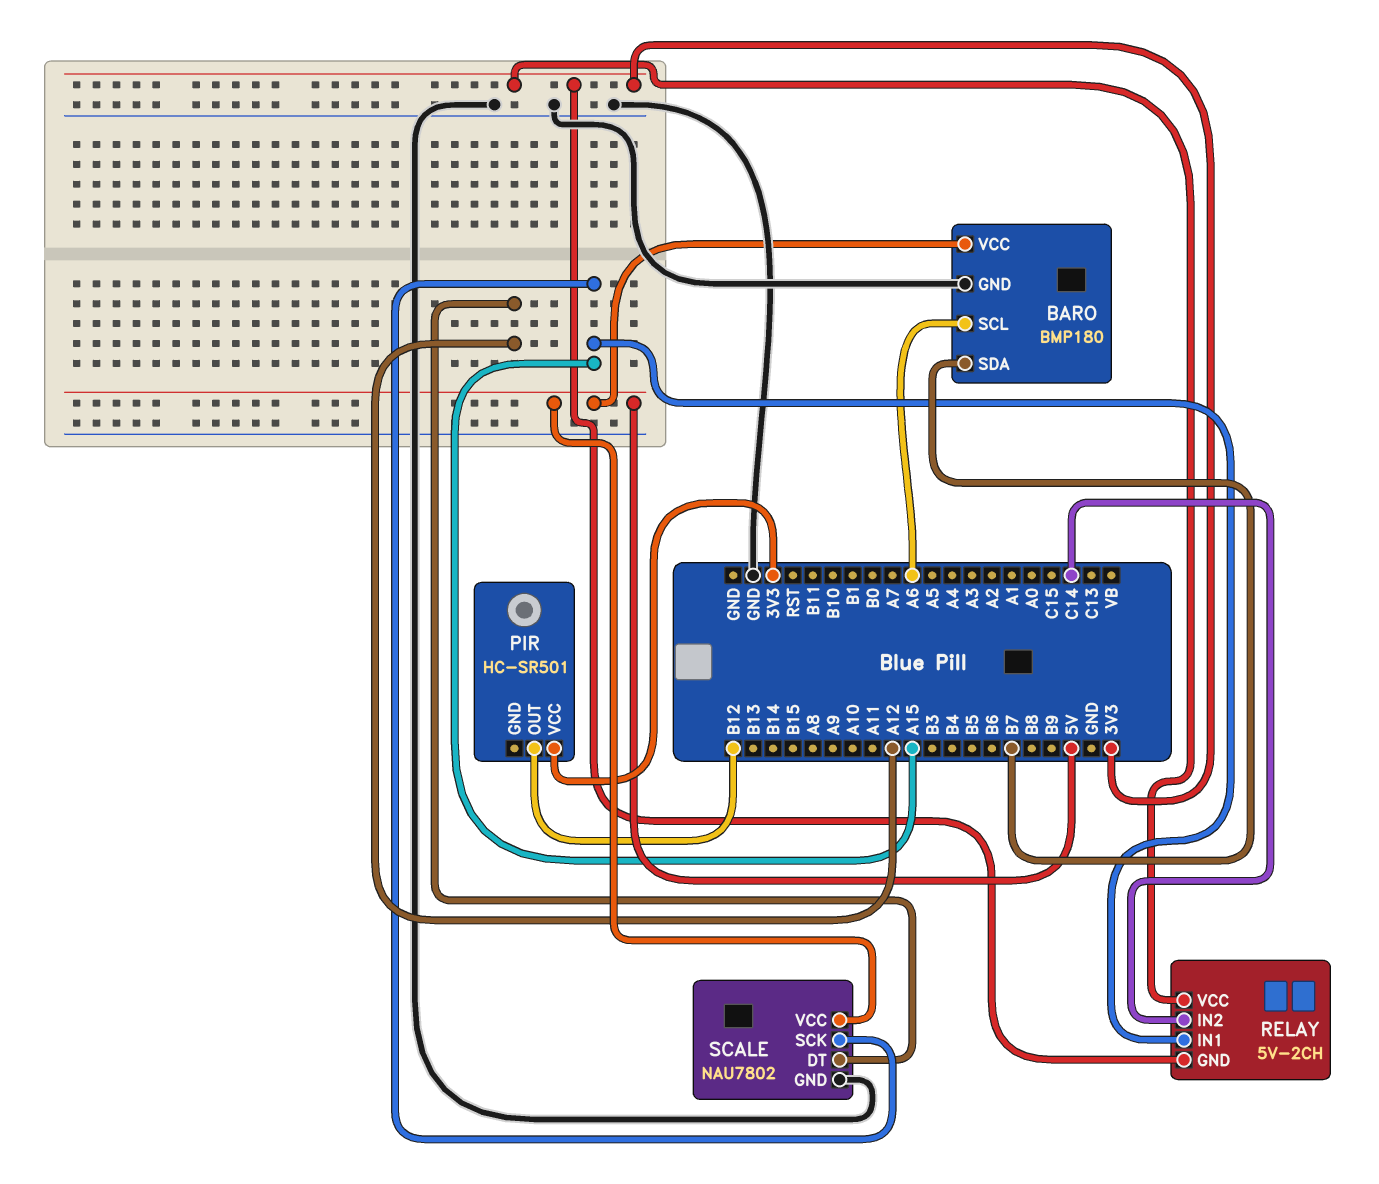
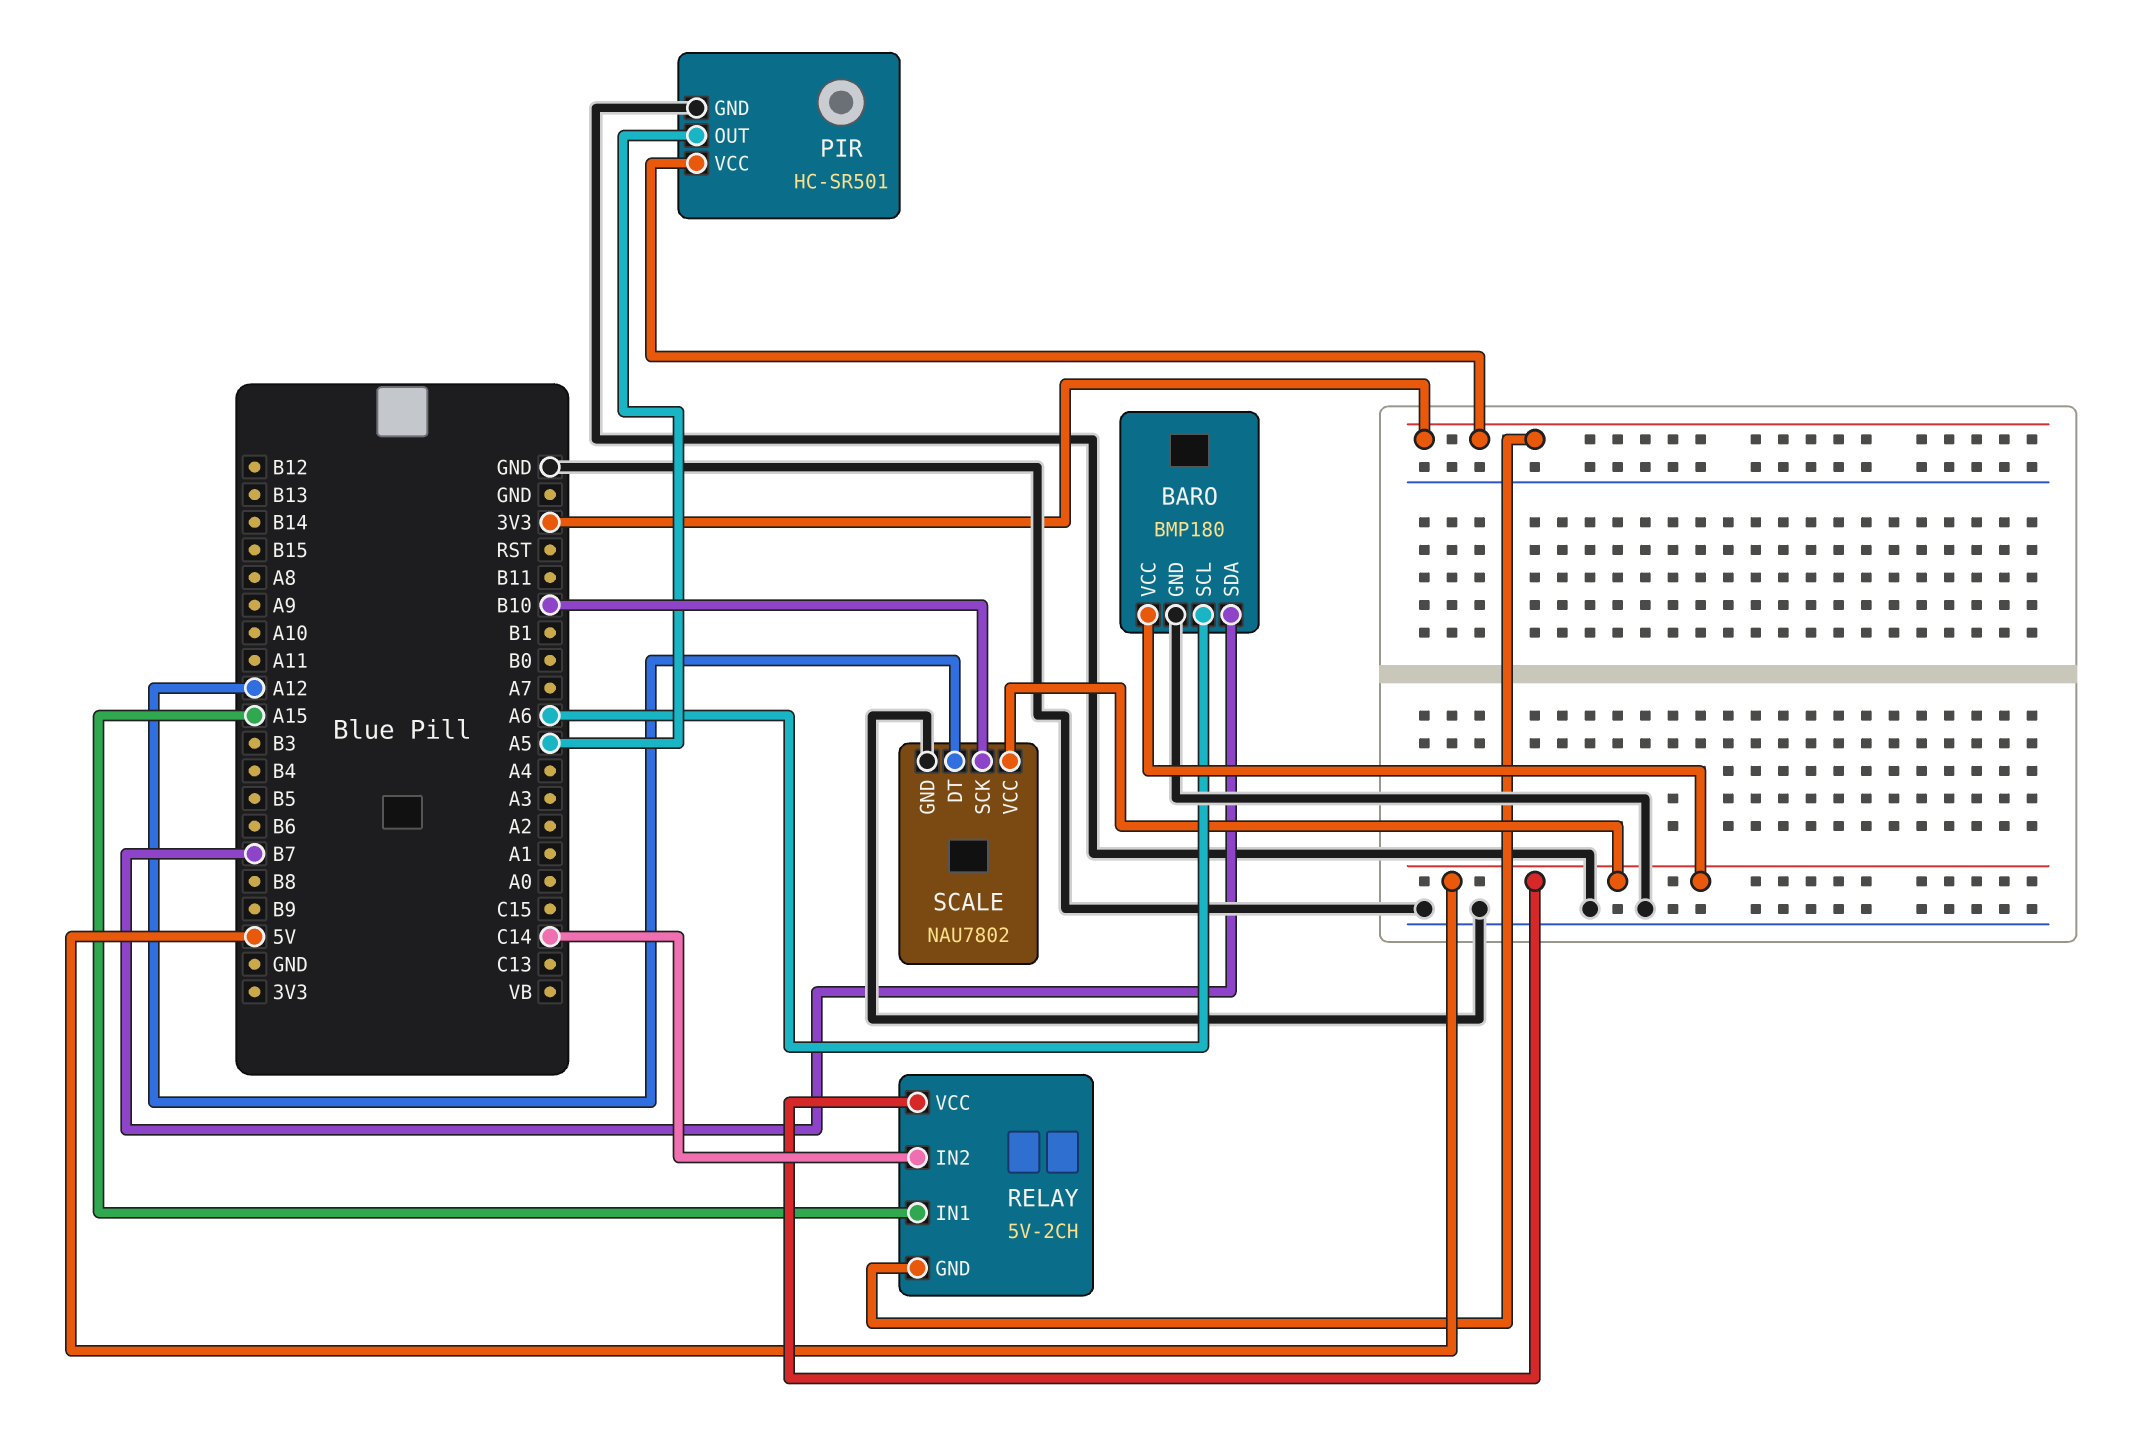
PIR pin GND: none -> GND
PIR pin OUT: B12 -> A5
RELAY pin VCC: 3V3 -> 5V
SCALE pin SCK: A15 -> B10

